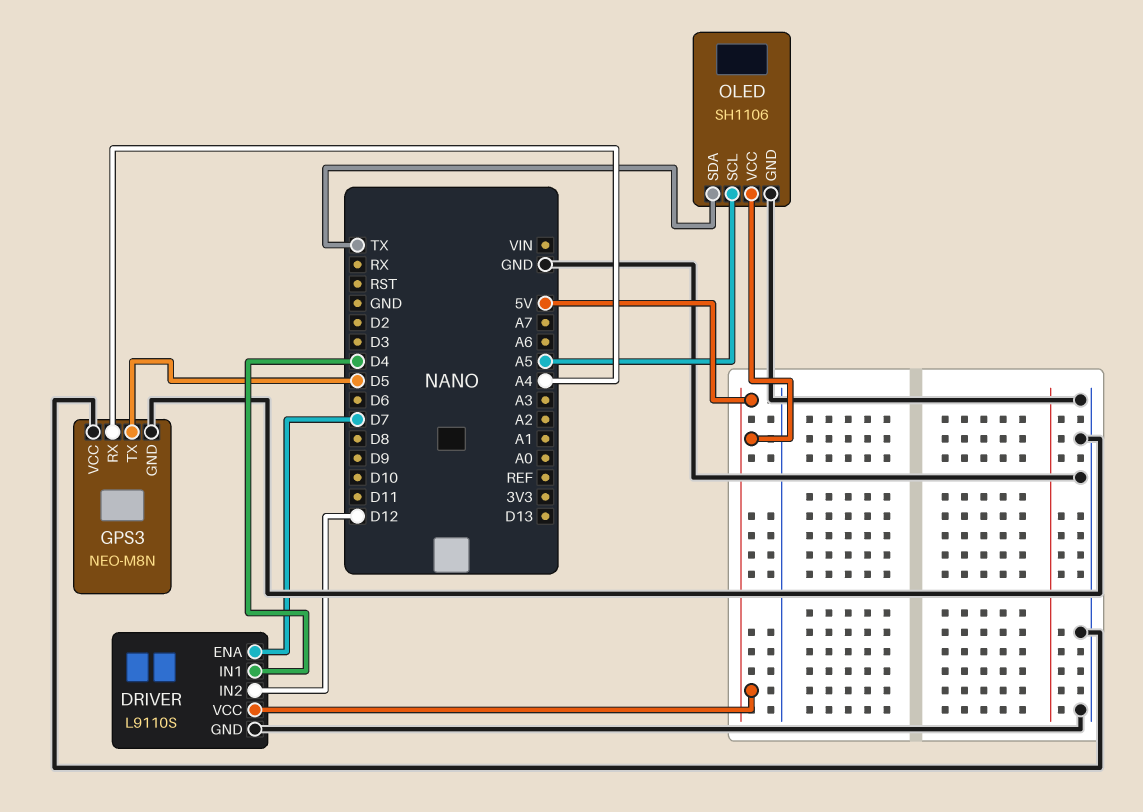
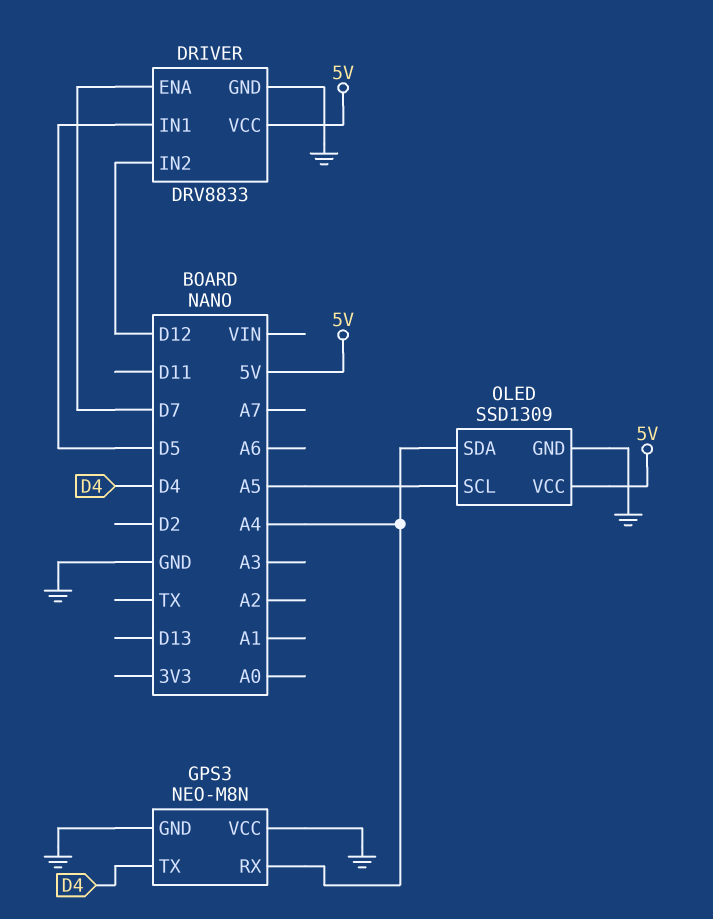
DRIVER: L9110S -> DRV8833
DRIVER pin IN1: D4 -> D5
GPS3 pin TX: D5 -> D4
OLED: SH1106 -> SSD1309
OLED pin SDA: TX -> A4

